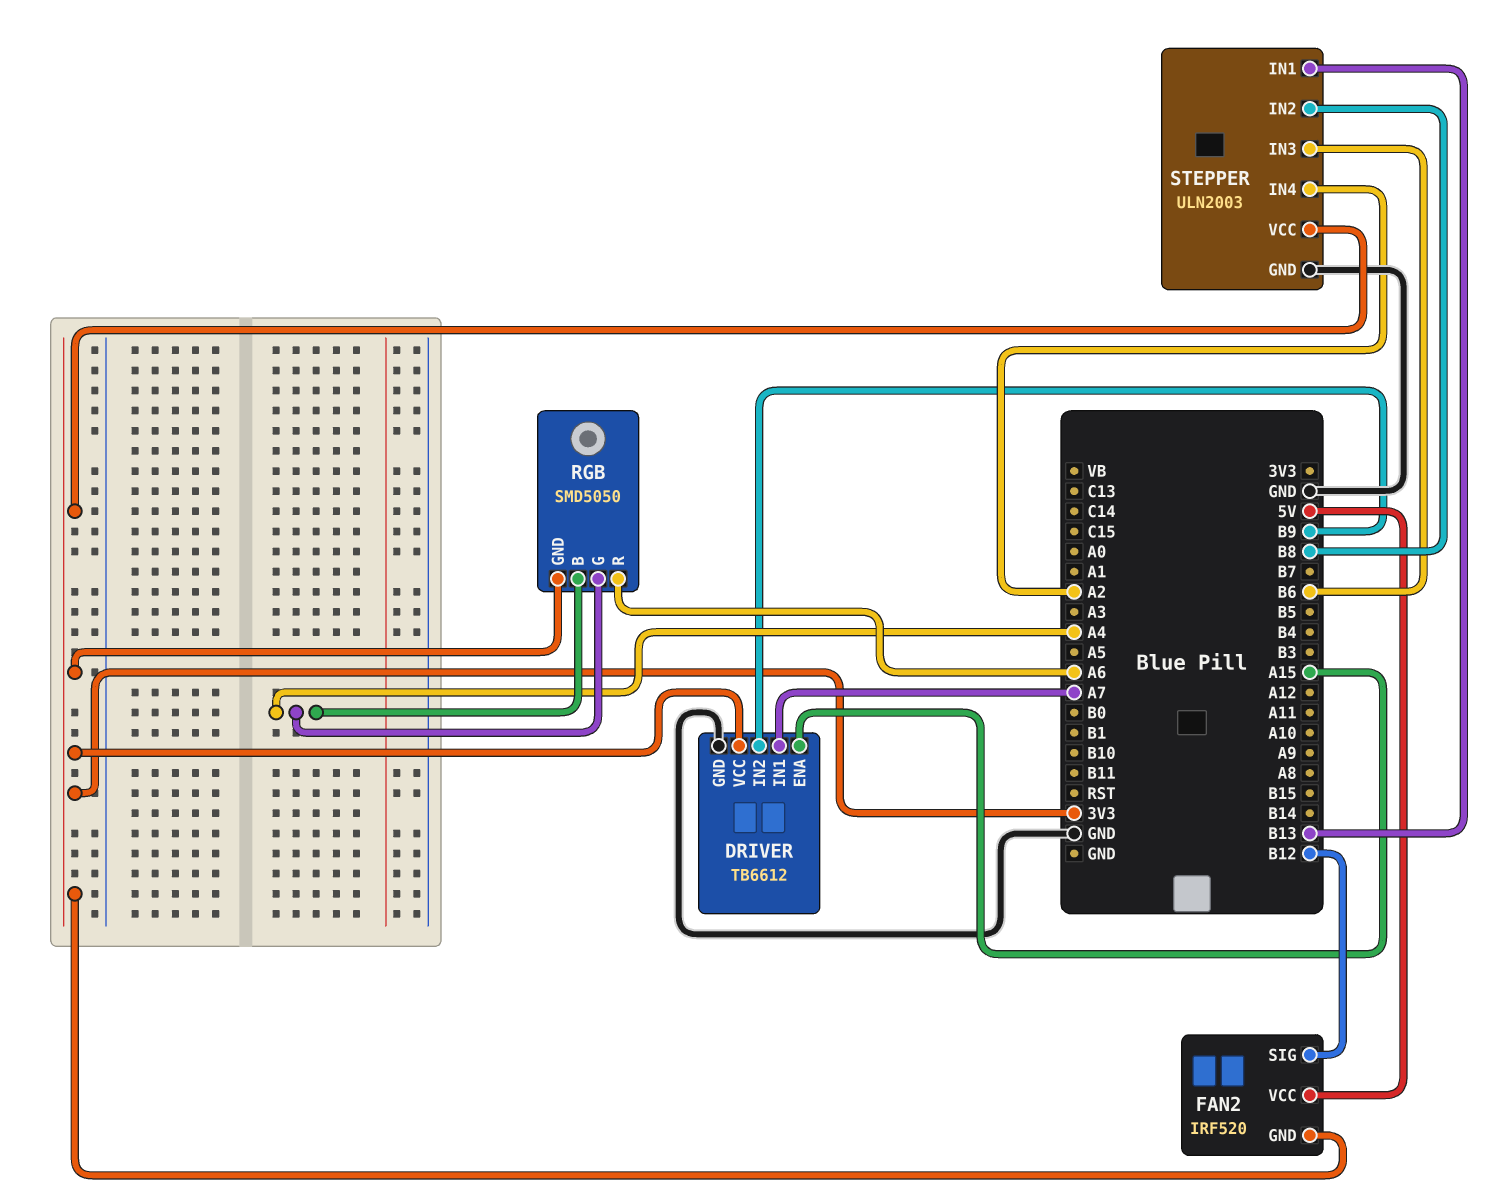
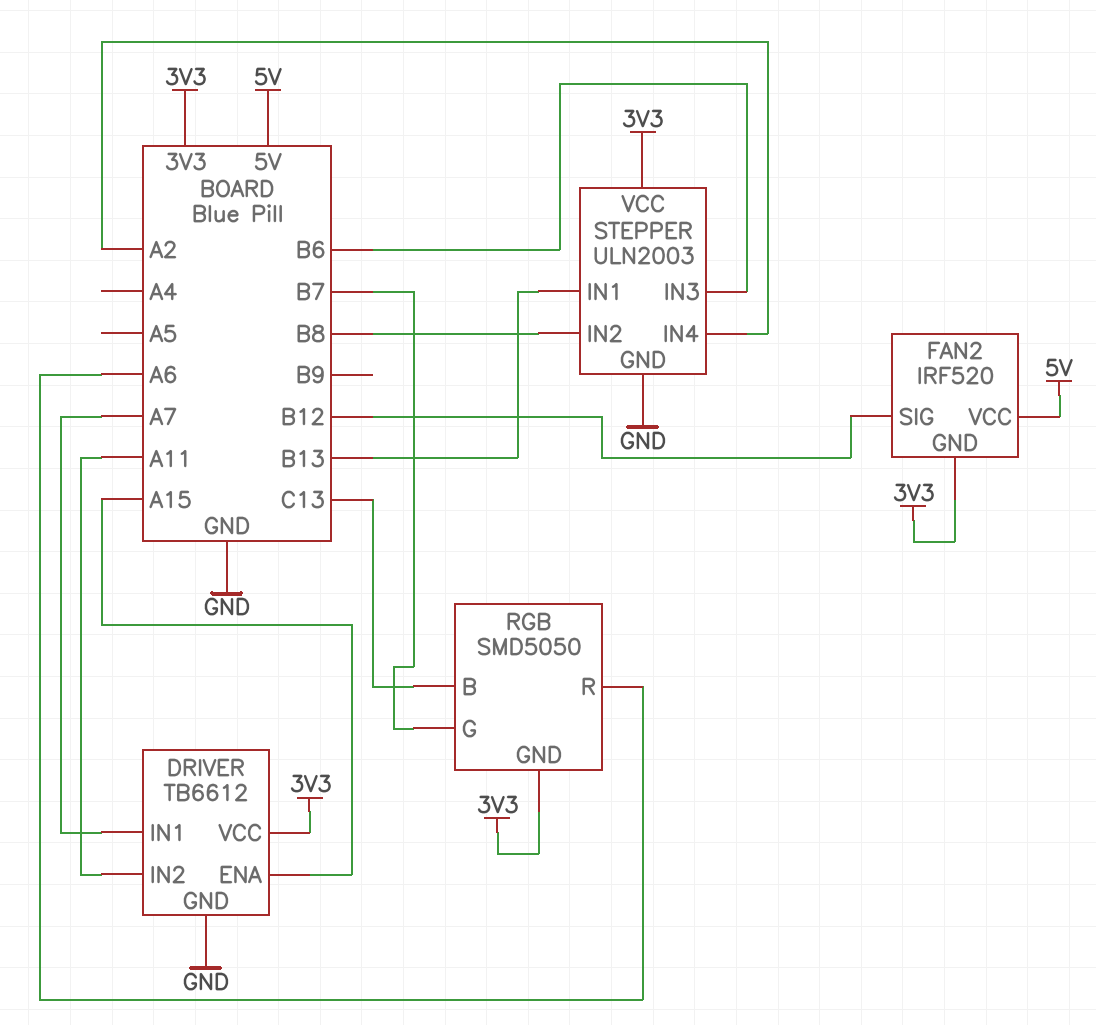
DRIVER pin IN2: B9 -> A11
RGB pin B: A4 -> C13
RGB pin G: A4 -> B7

